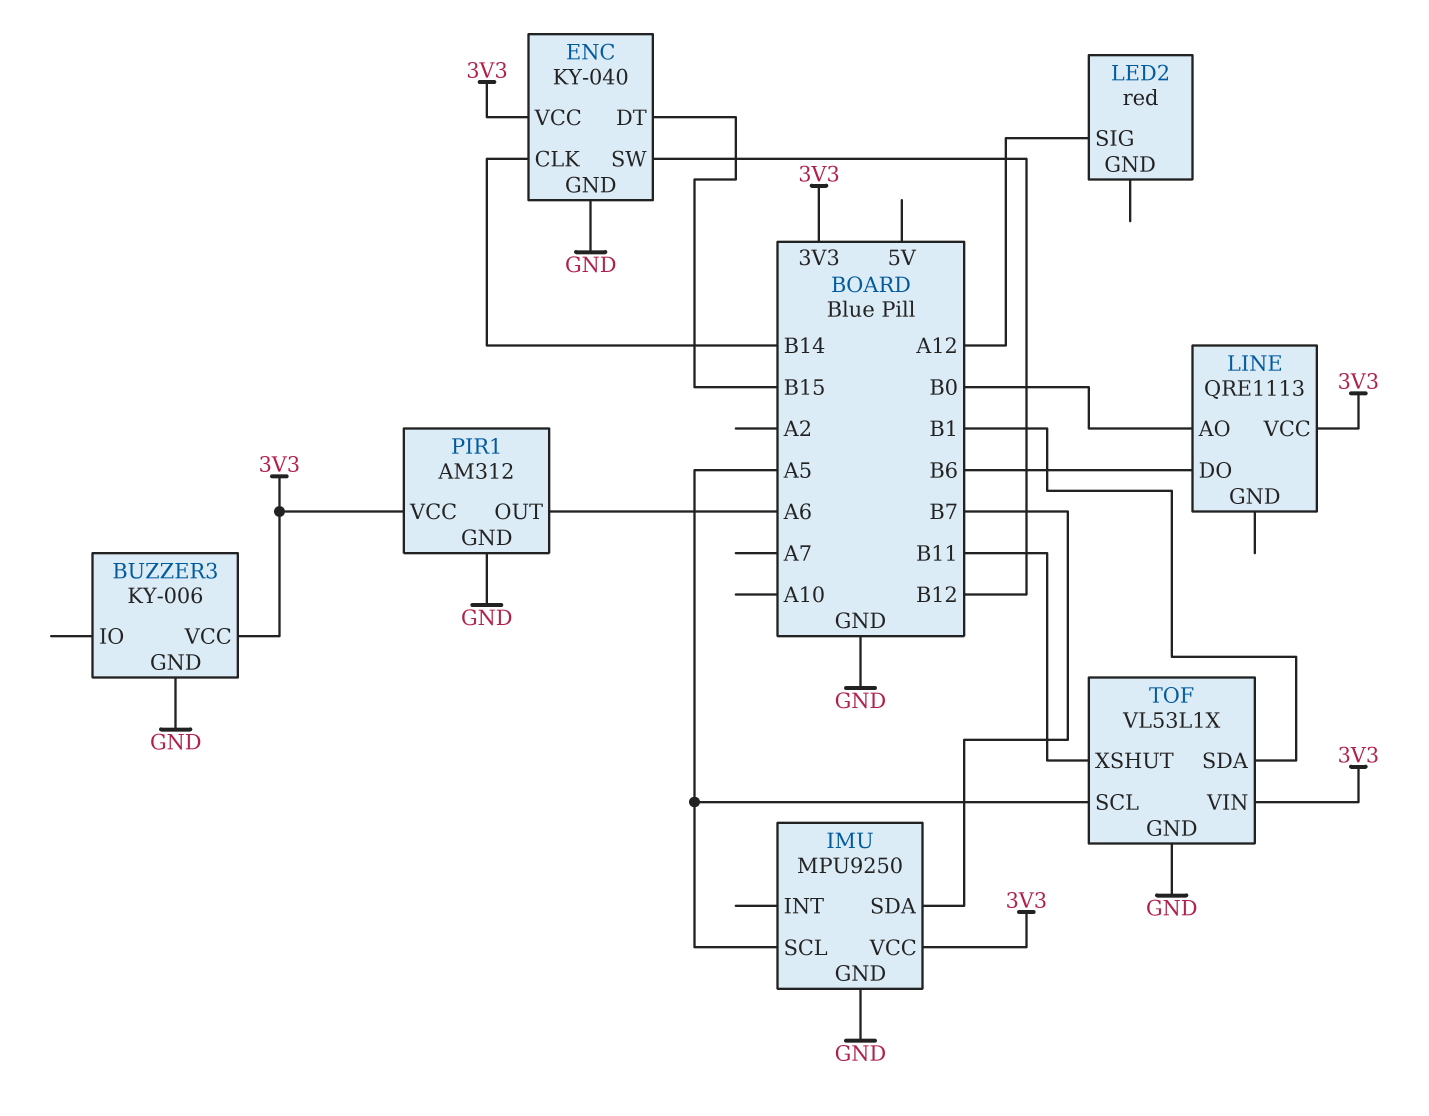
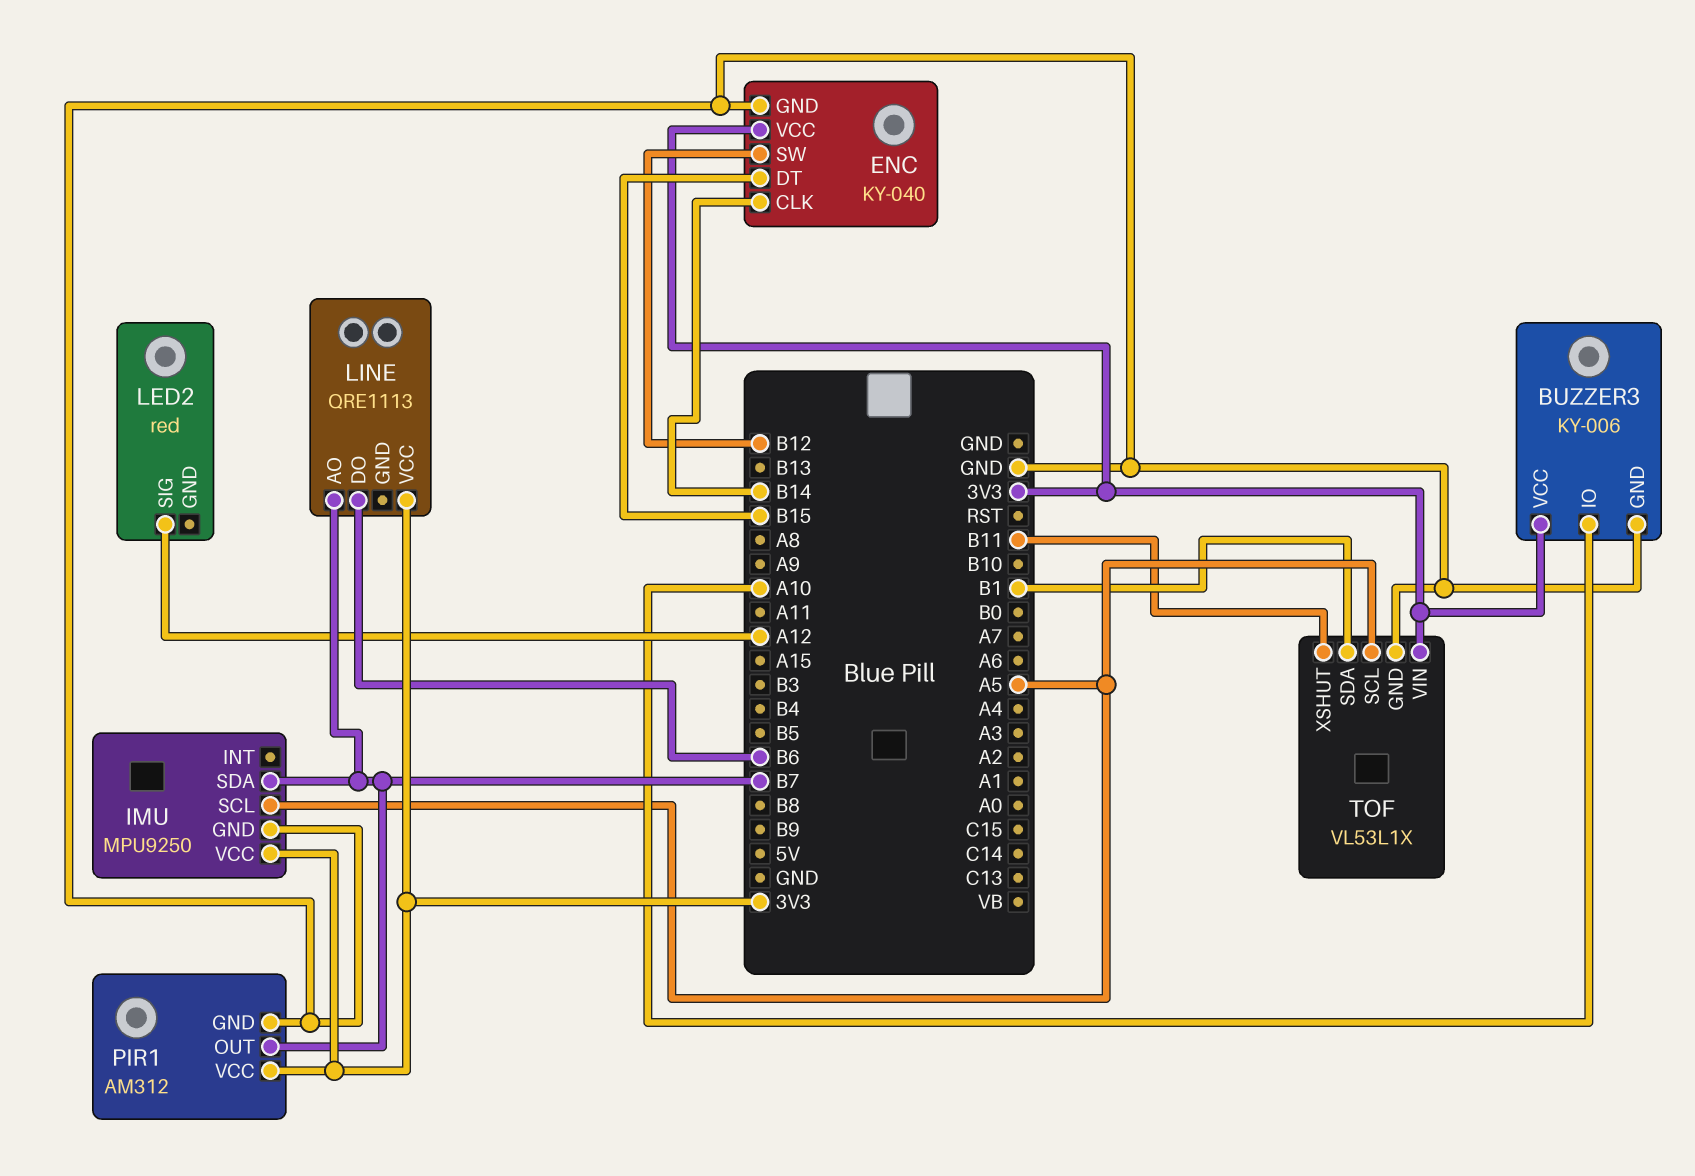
BUZZER3 pin IO: none -> A10
LINE pin AO: B0 -> B7
PIR1 pin OUT: A6 -> B7

